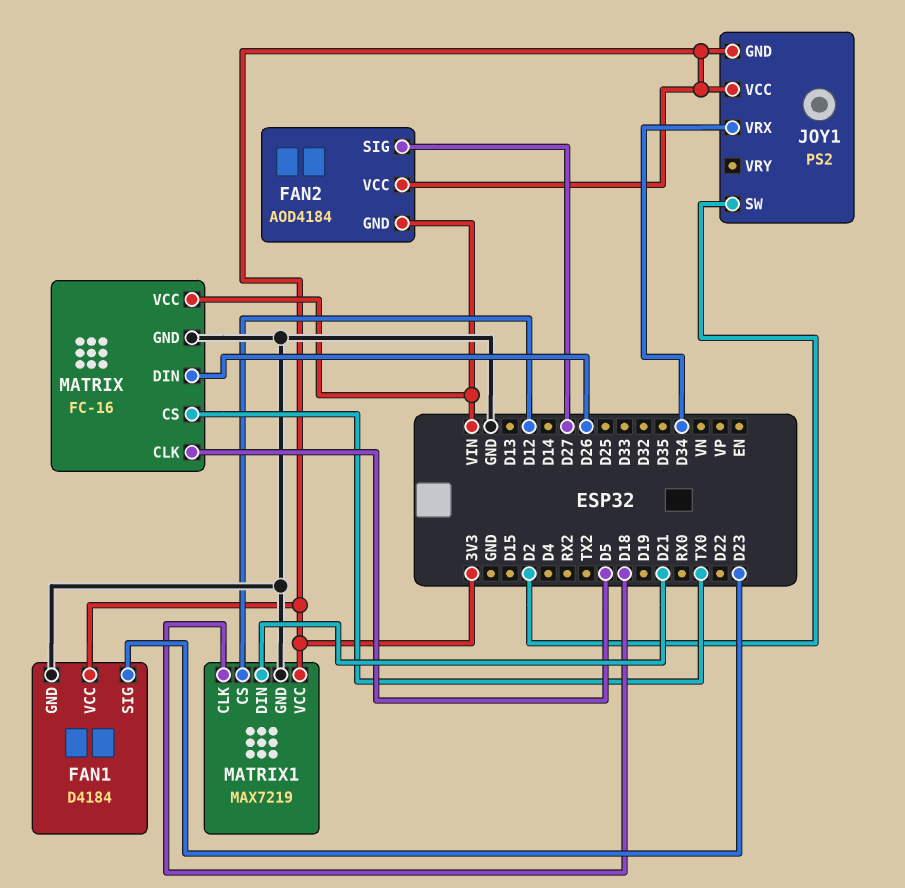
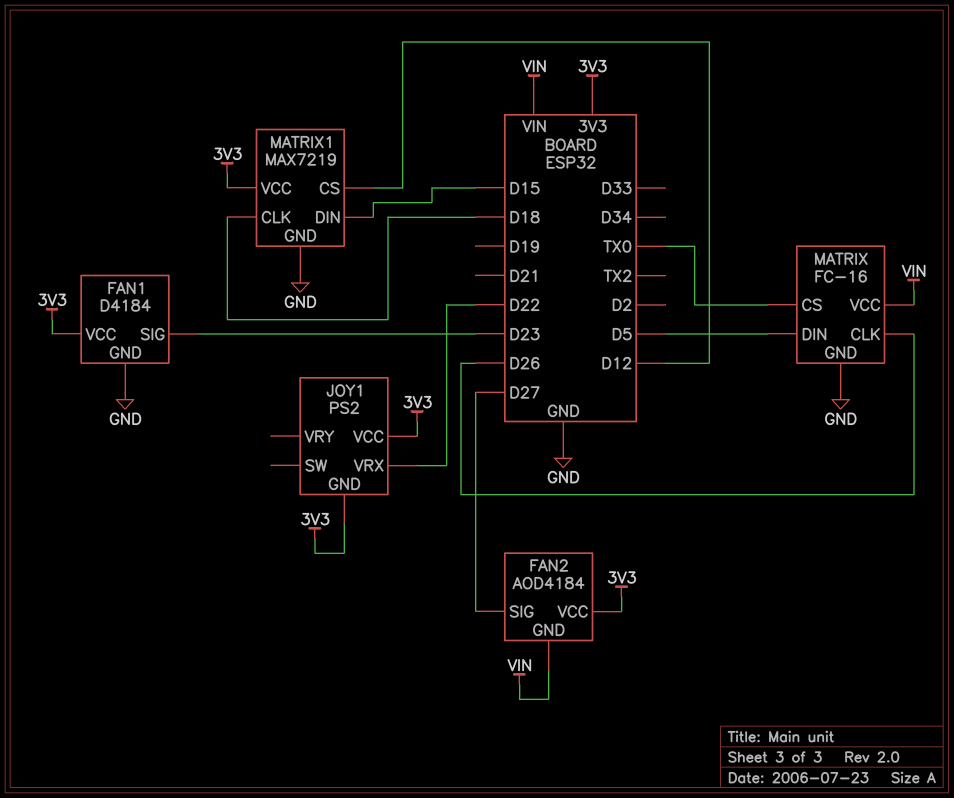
JOY1 pin SW: D2 -> none
JOY1 pin VRX: D34 -> D22
MATRIX pin CLK: D5 -> D26
MATRIX pin DIN: D26 -> D5
MATRIX1 pin DIN: D21 -> D15

